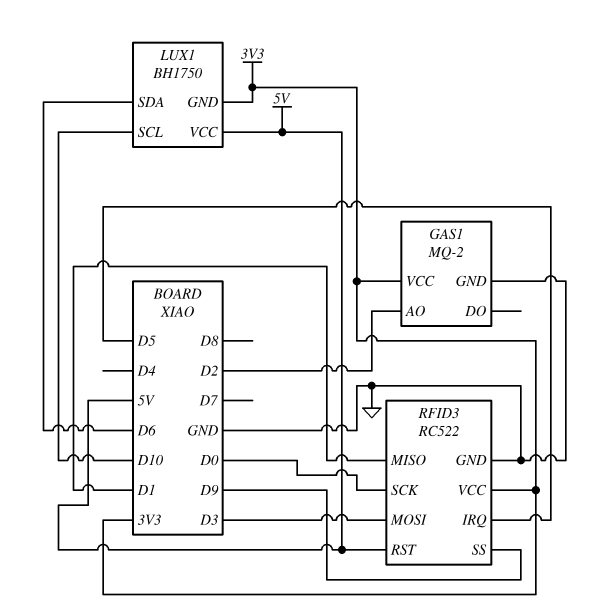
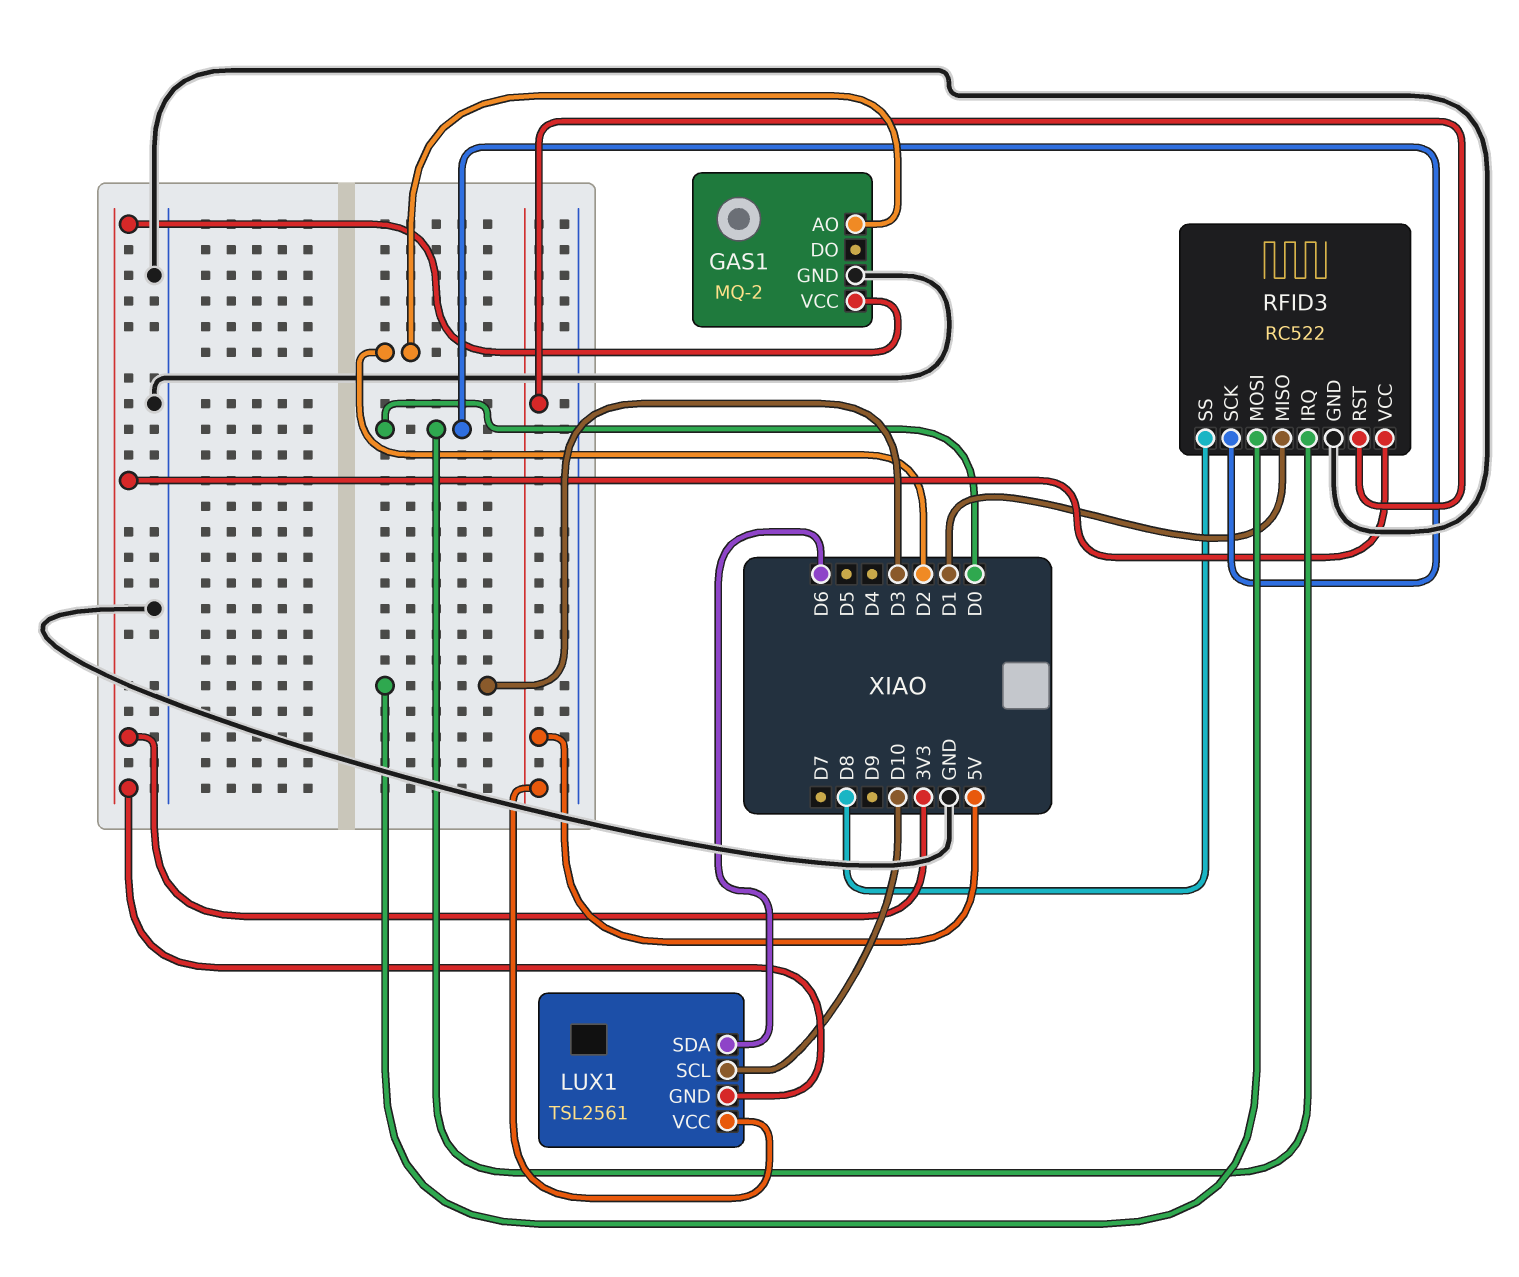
LUX1: BH1750 -> TSL2561
RFID3 pin IRQ: D5 -> D0
RFID3 pin SS: D9 -> D8

